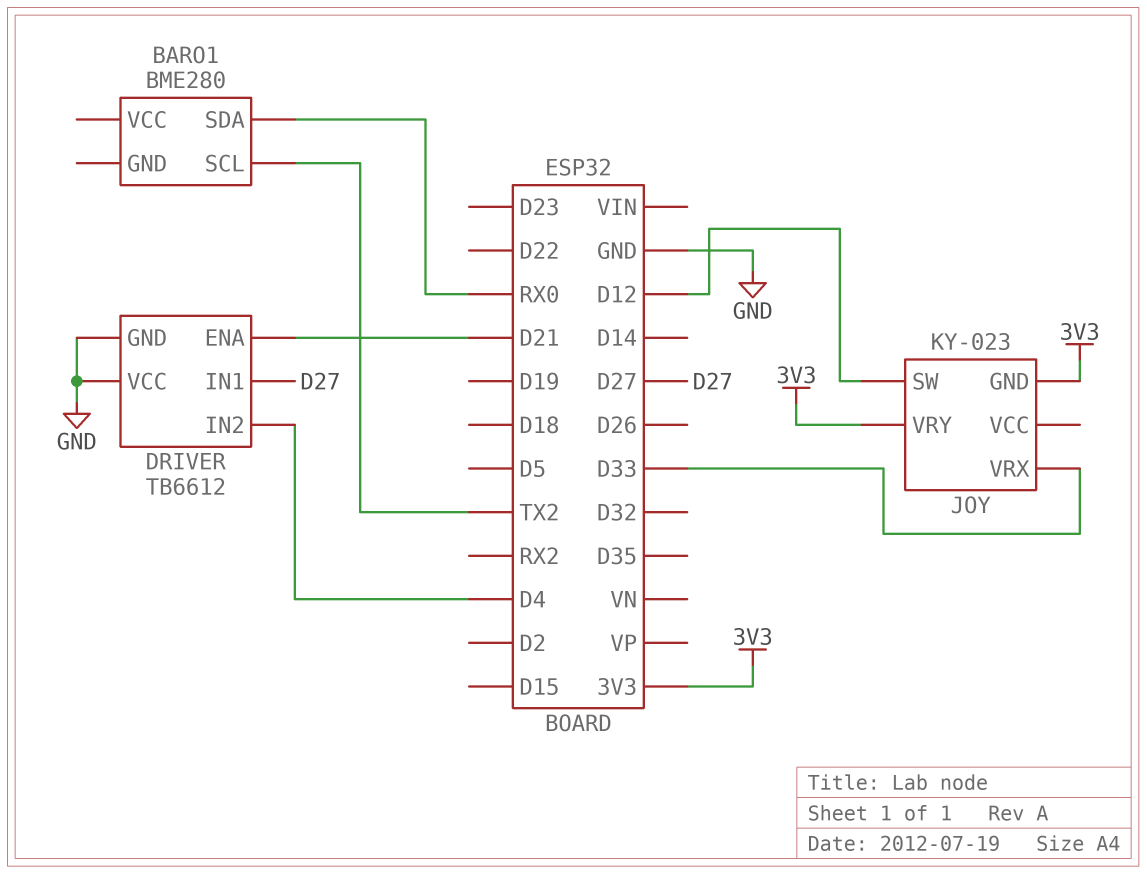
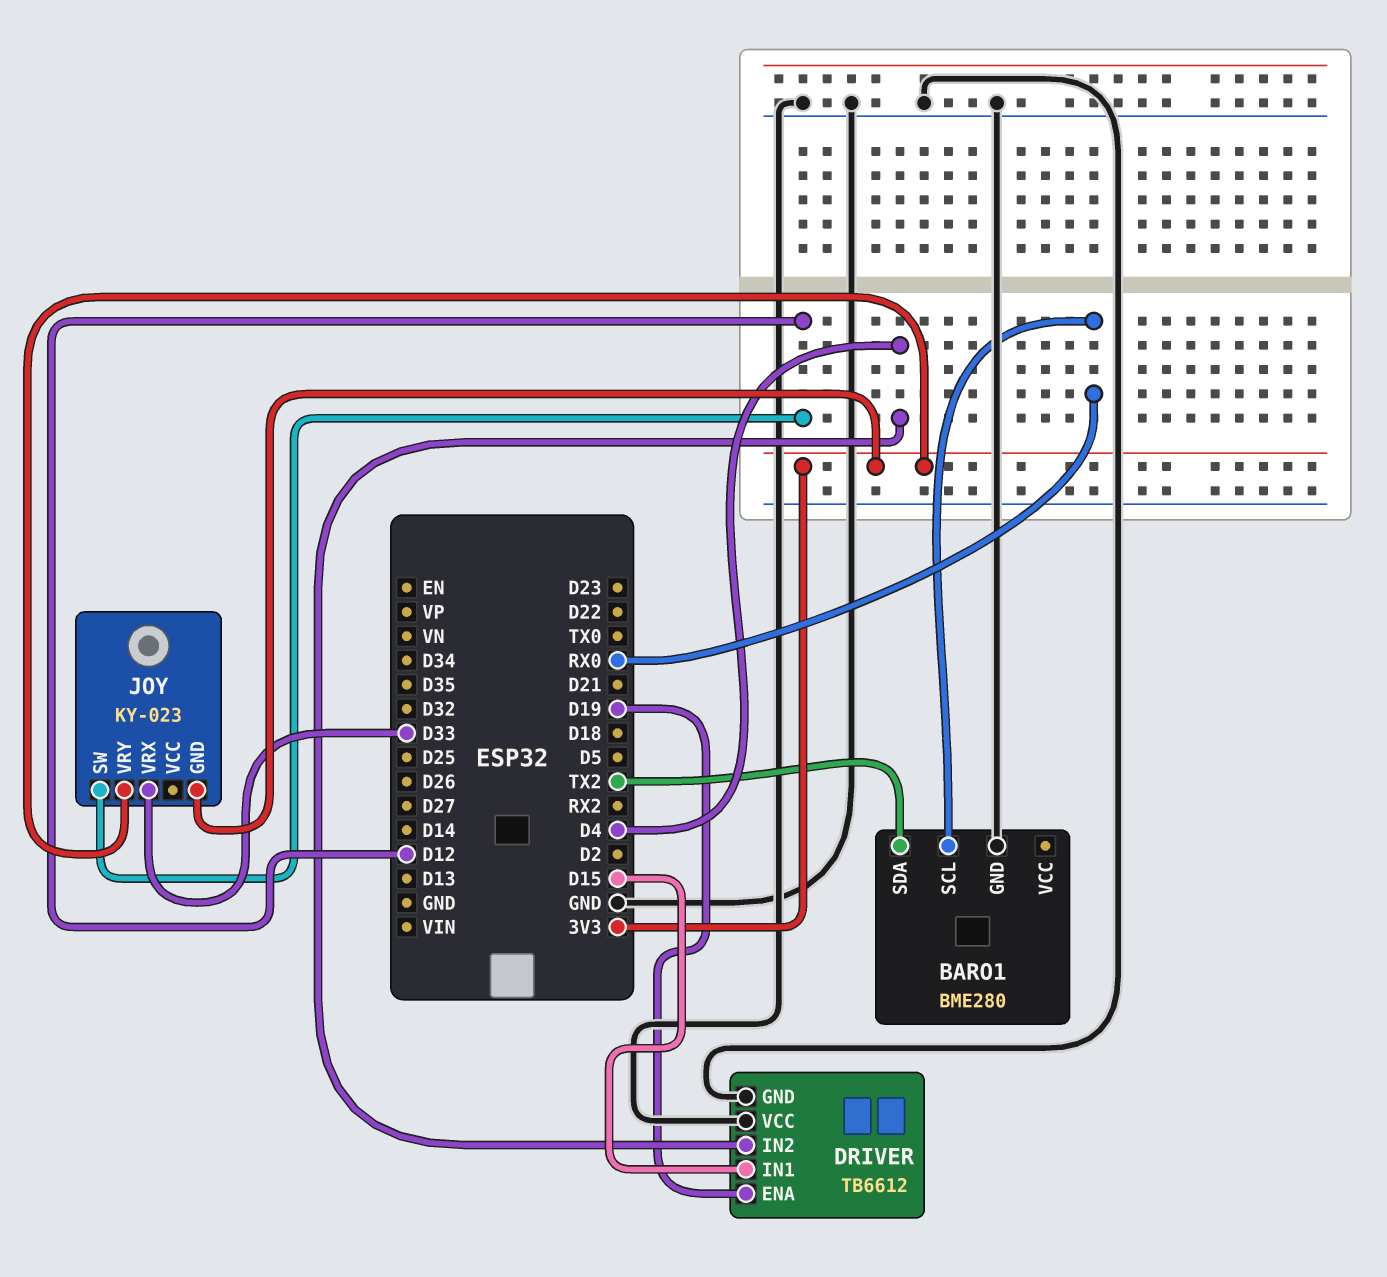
BARO1 pin GND: none -> GND
BARO1 pin SCL: TX2 -> RX0
BARO1 pin SDA: RX0 -> TX2
DRIVER pin ENA: D21 -> D19
DRIVER pin IN1: D27 -> D15

